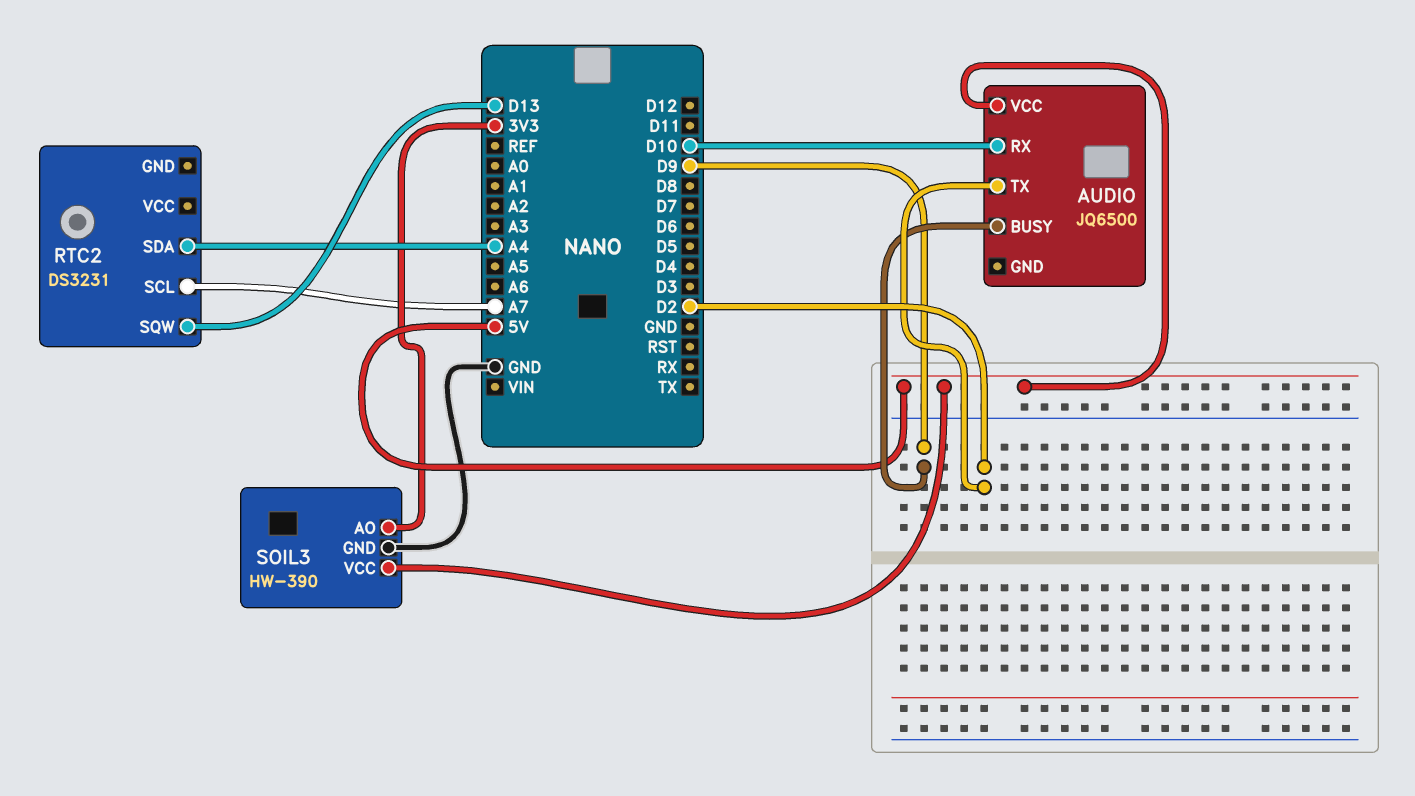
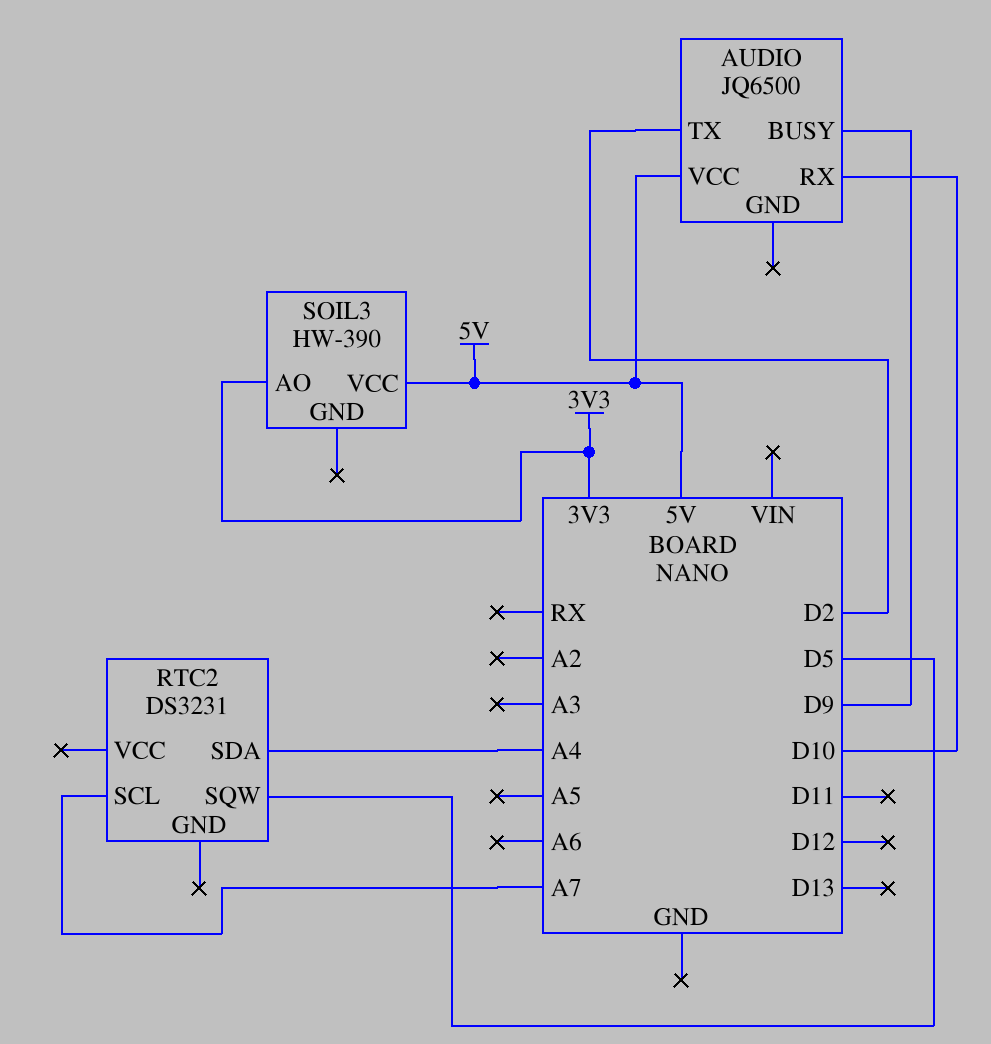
RTC2 pin SQW: D13 -> D5
SOIL3 pin GND: GND -> none

